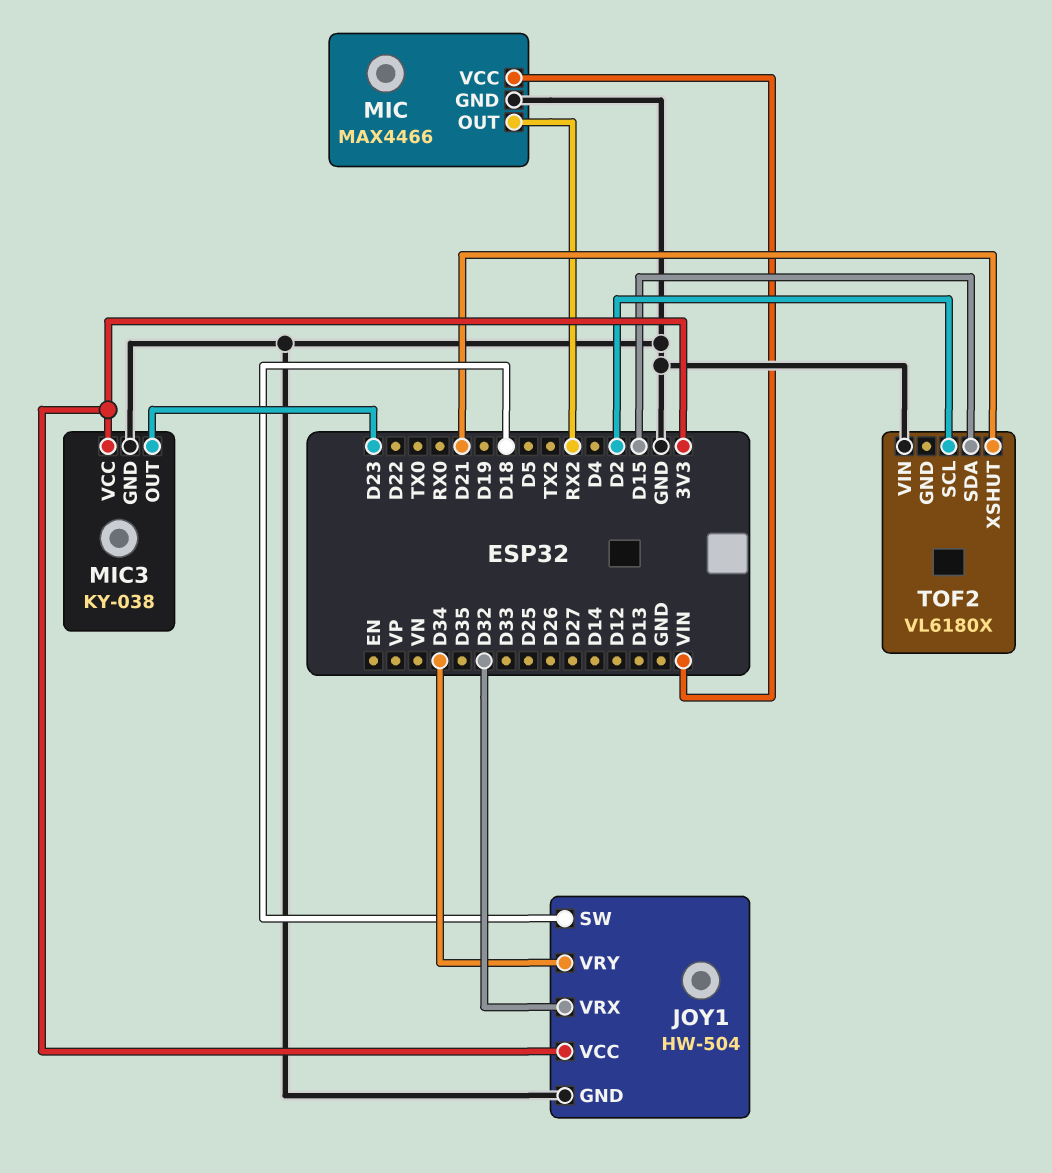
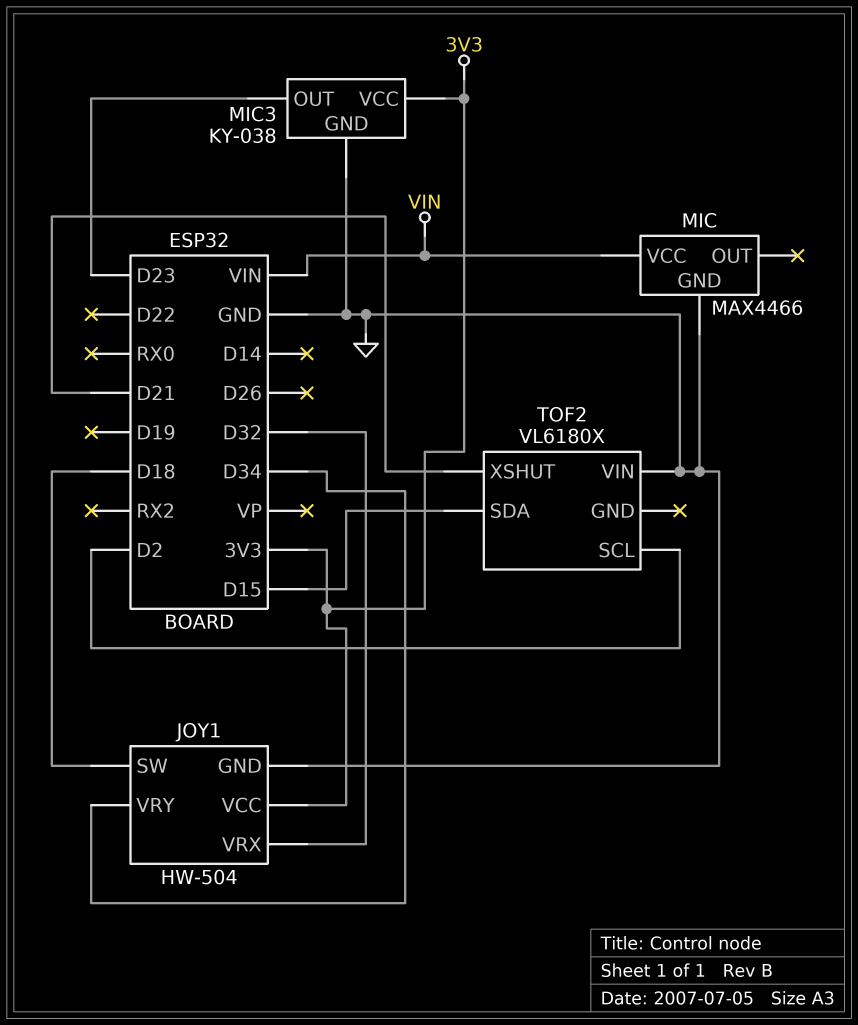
MIC pin OUT: RX2 -> none

